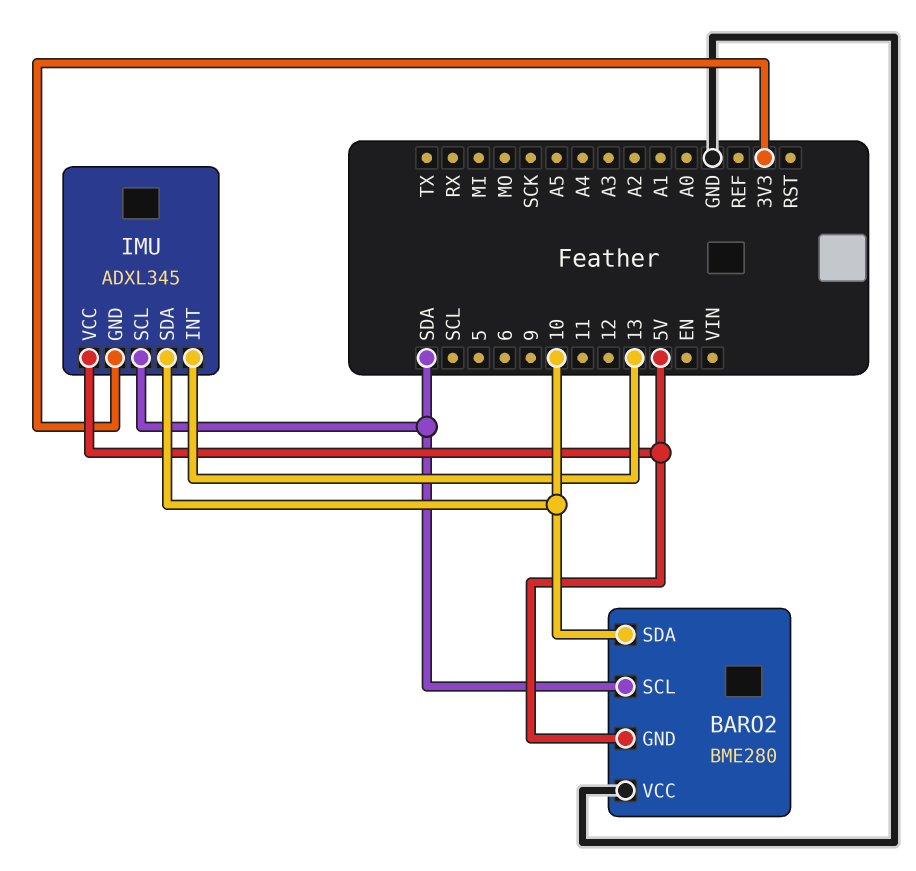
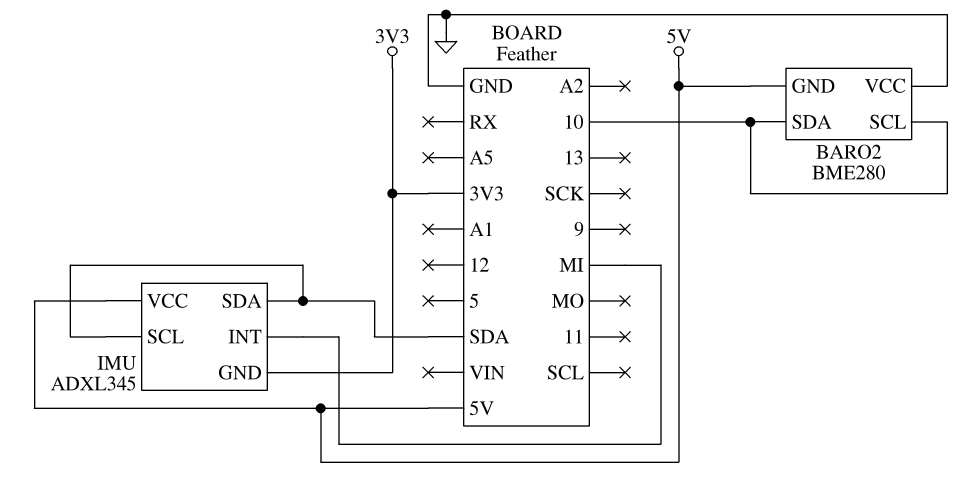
BARO2 pin SCL: SDA -> 10
IMU pin INT: 13 -> MI
IMU pin SDA: 10 -> SDA

